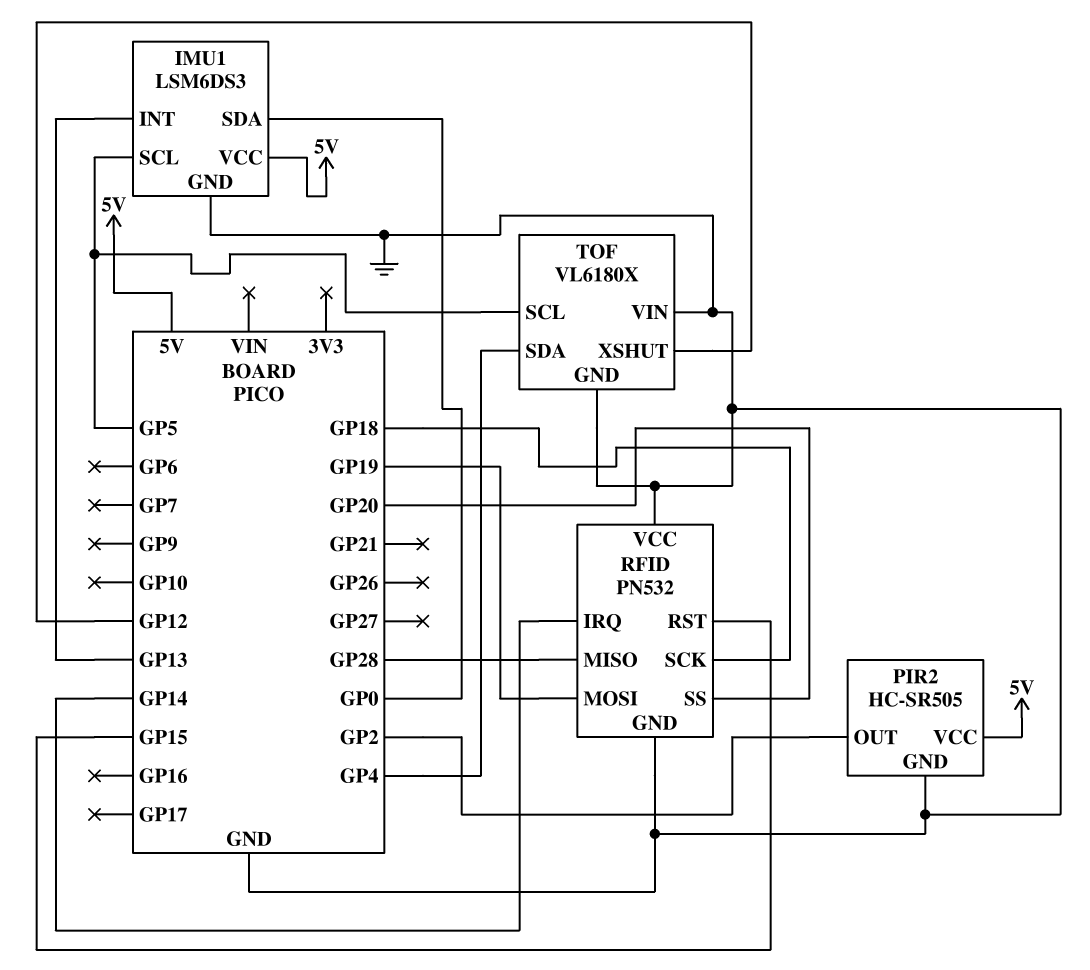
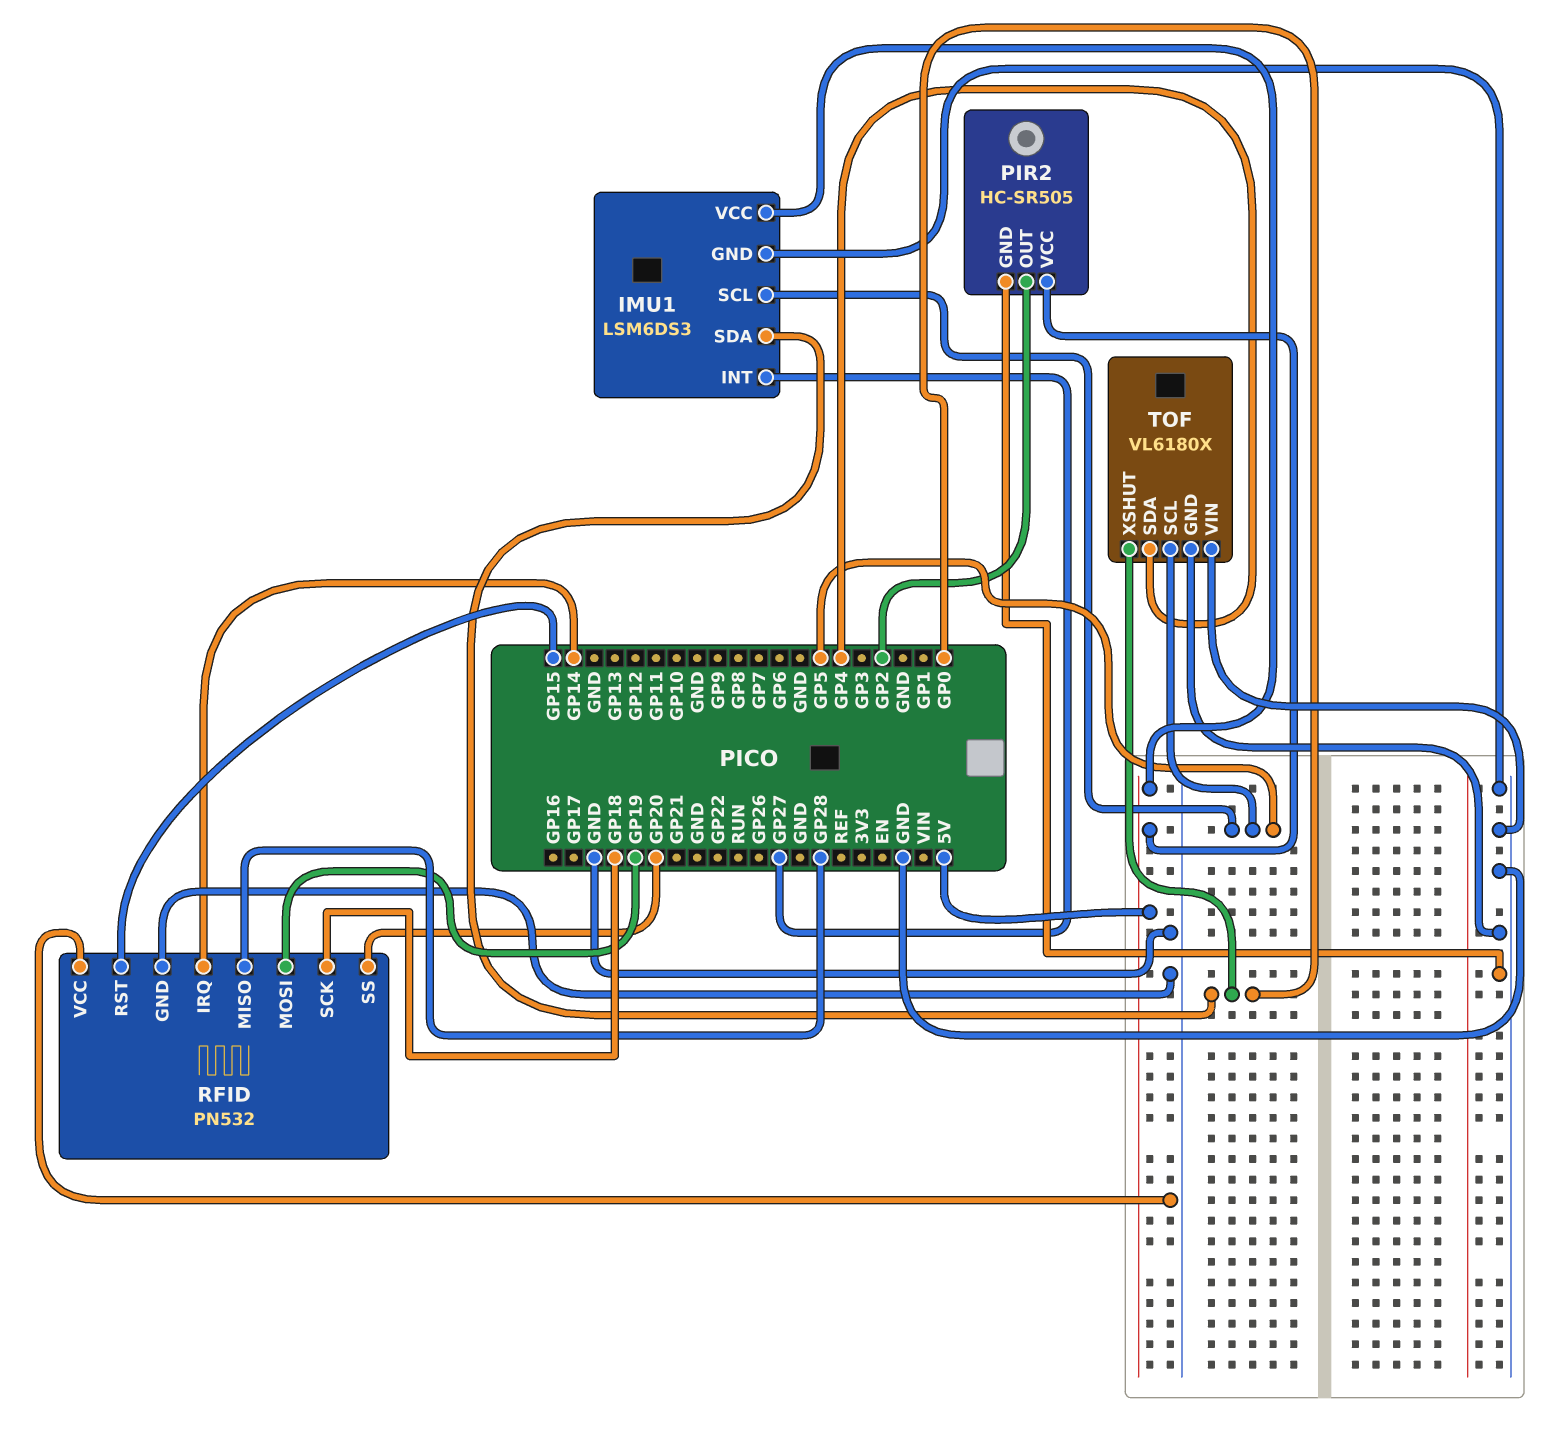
IMU1 pin INT: GP13 -> GP27
TOF pin XSHUT: GP12 -> GP0

